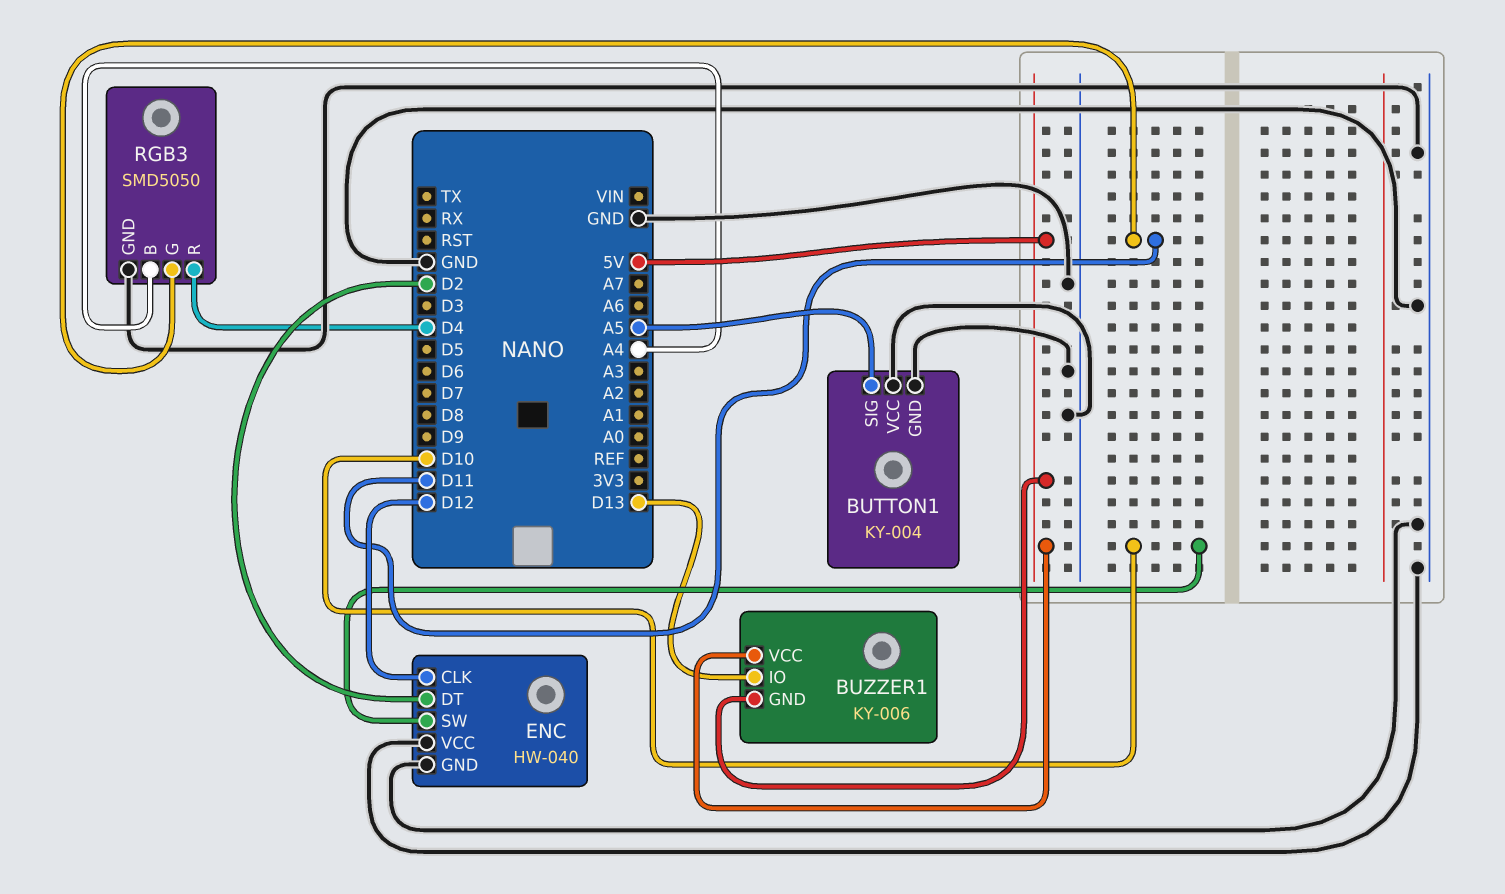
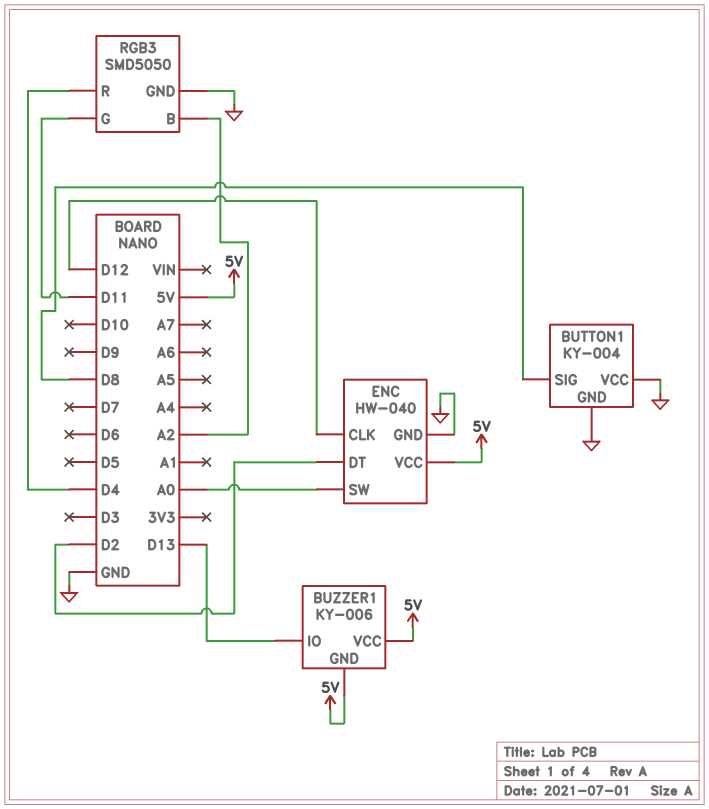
BUTTON1 pin SIG: A5 -> D8
ENC pin SW: D10 -> A0
ENC pin VCC: GND -> 5V
RGB3 pin B: A4 -> A2

